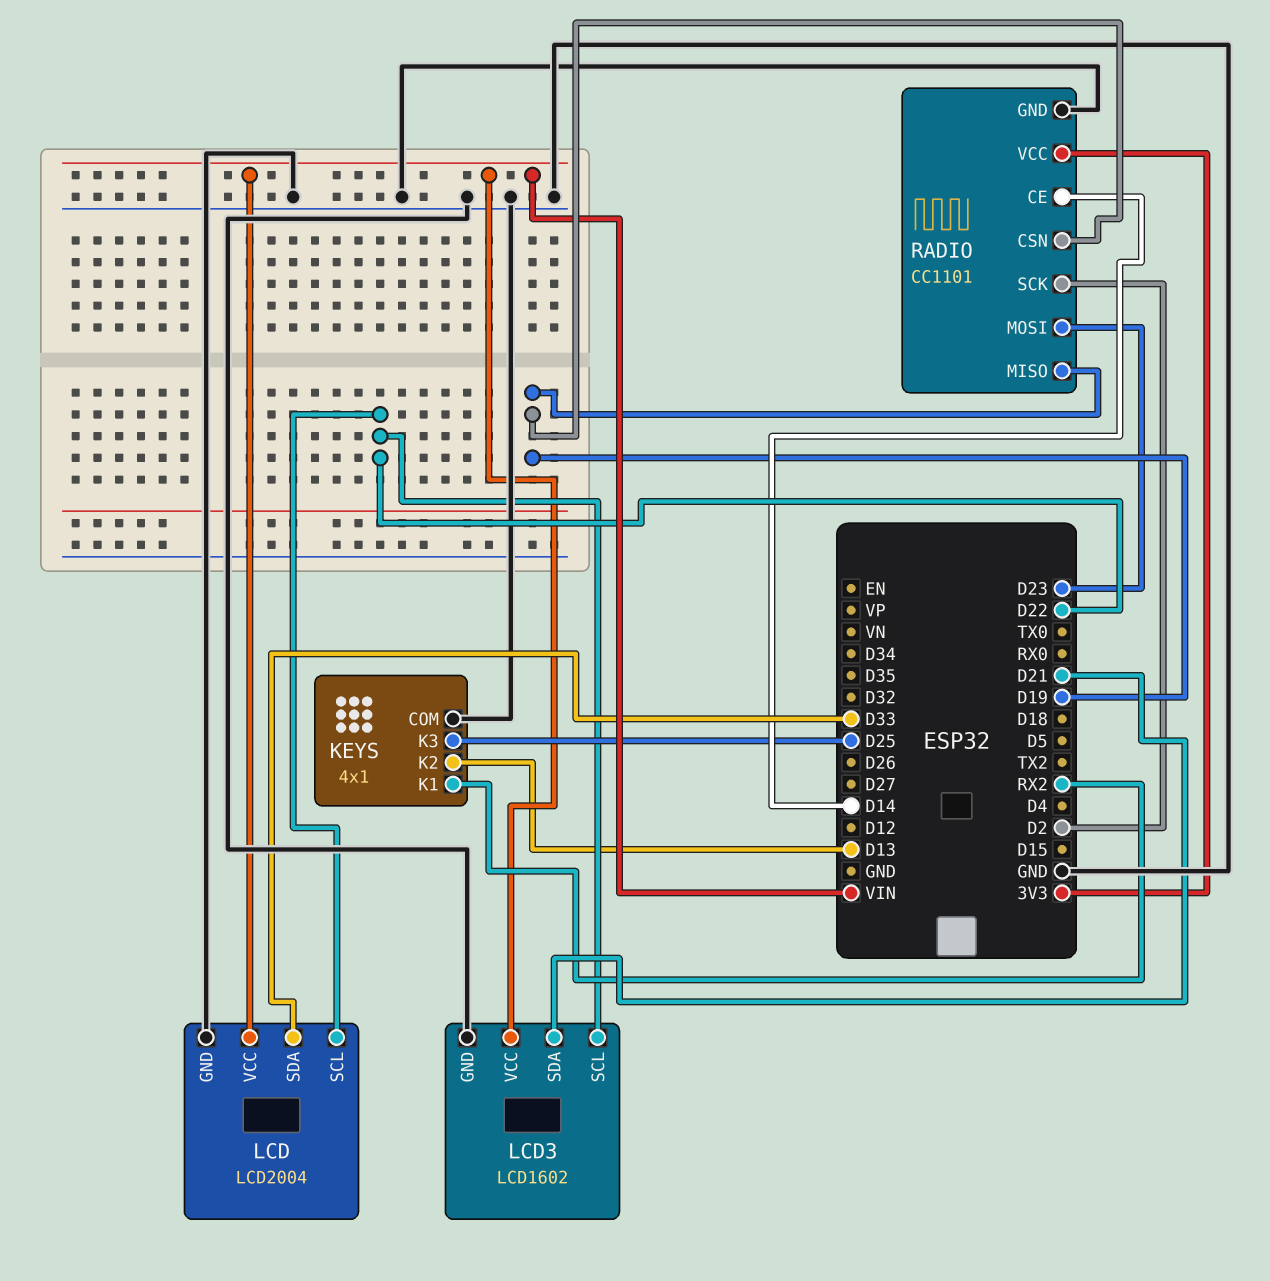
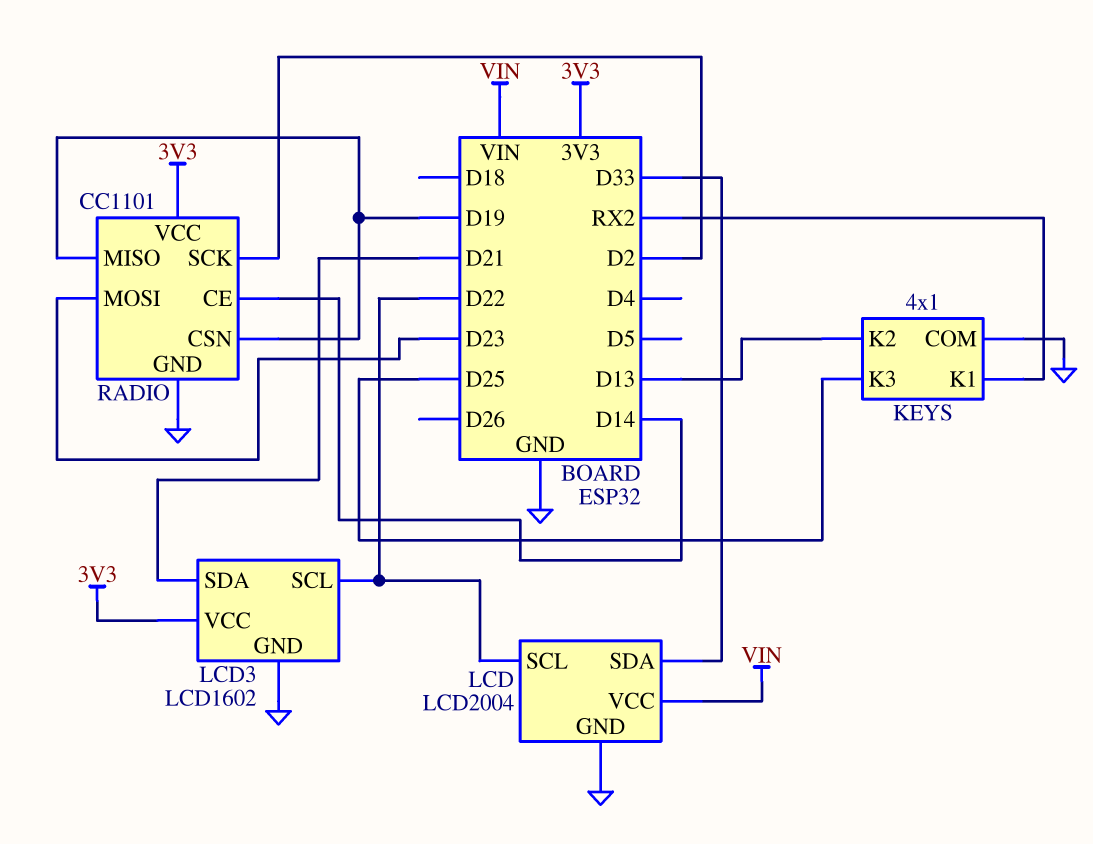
LCD3 pin VCC: VIN -> 3V3

